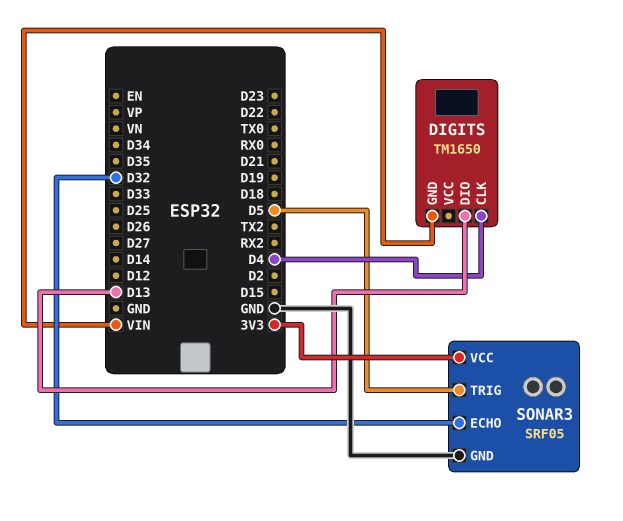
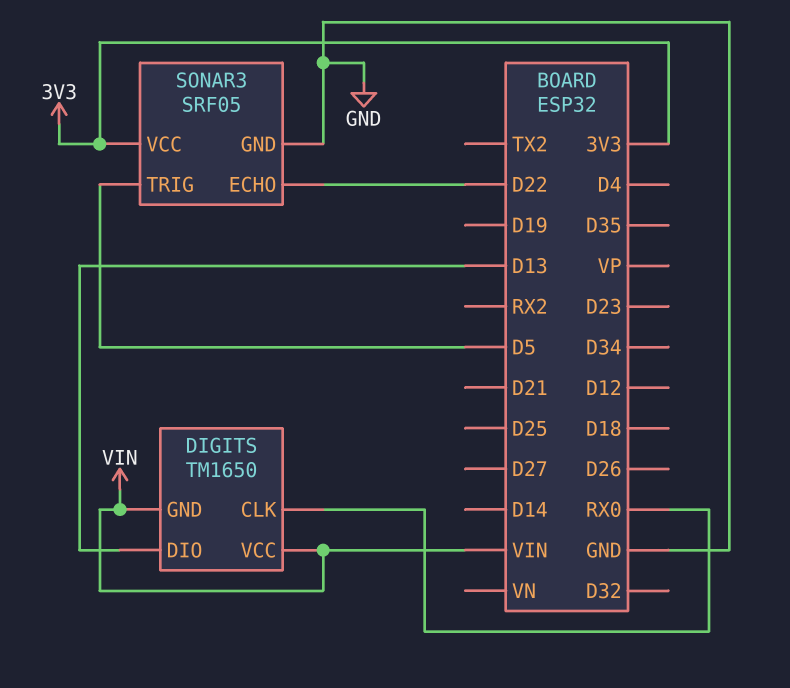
DIGITS pin CLK: D4 -> RX0
DIGITS pin VCC: none -> VIN
SONAR3 pin ECHO: D32 -> D22

